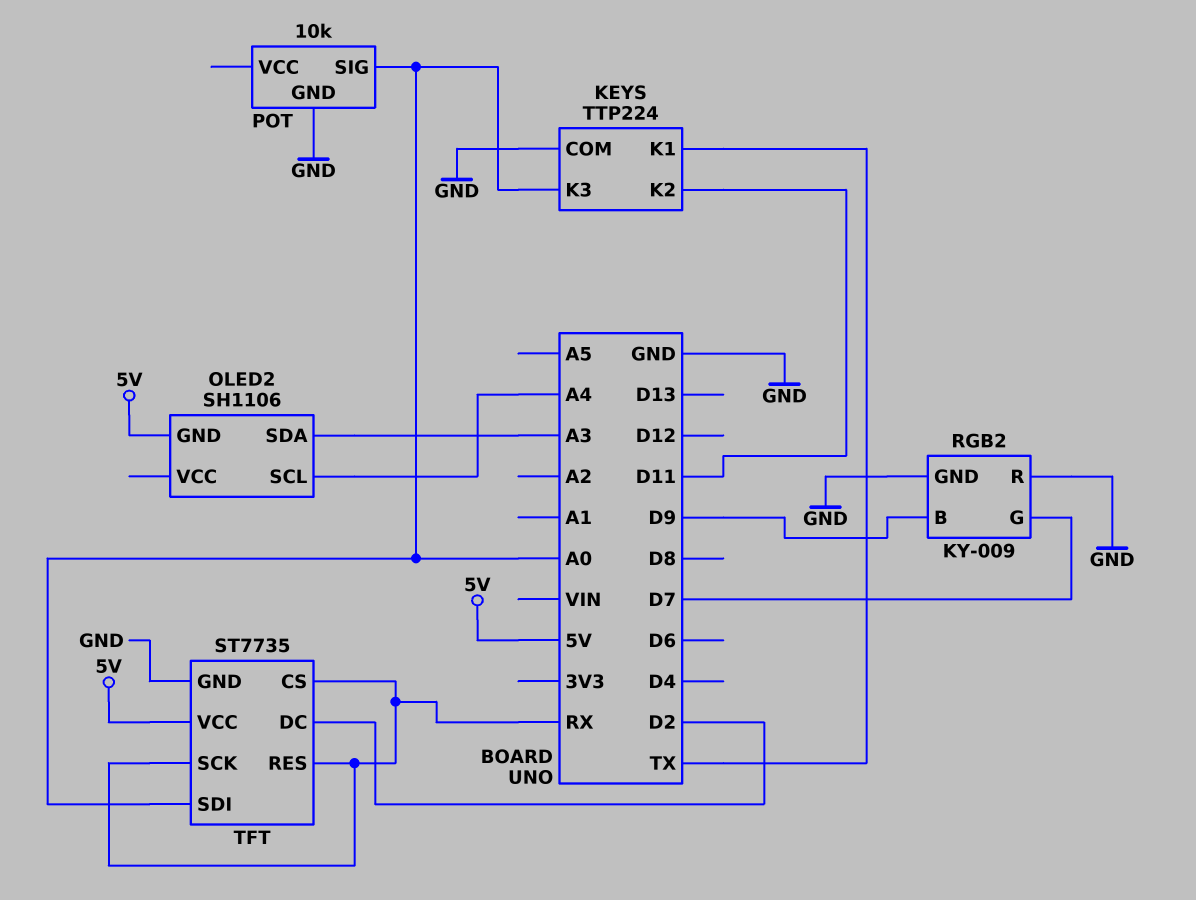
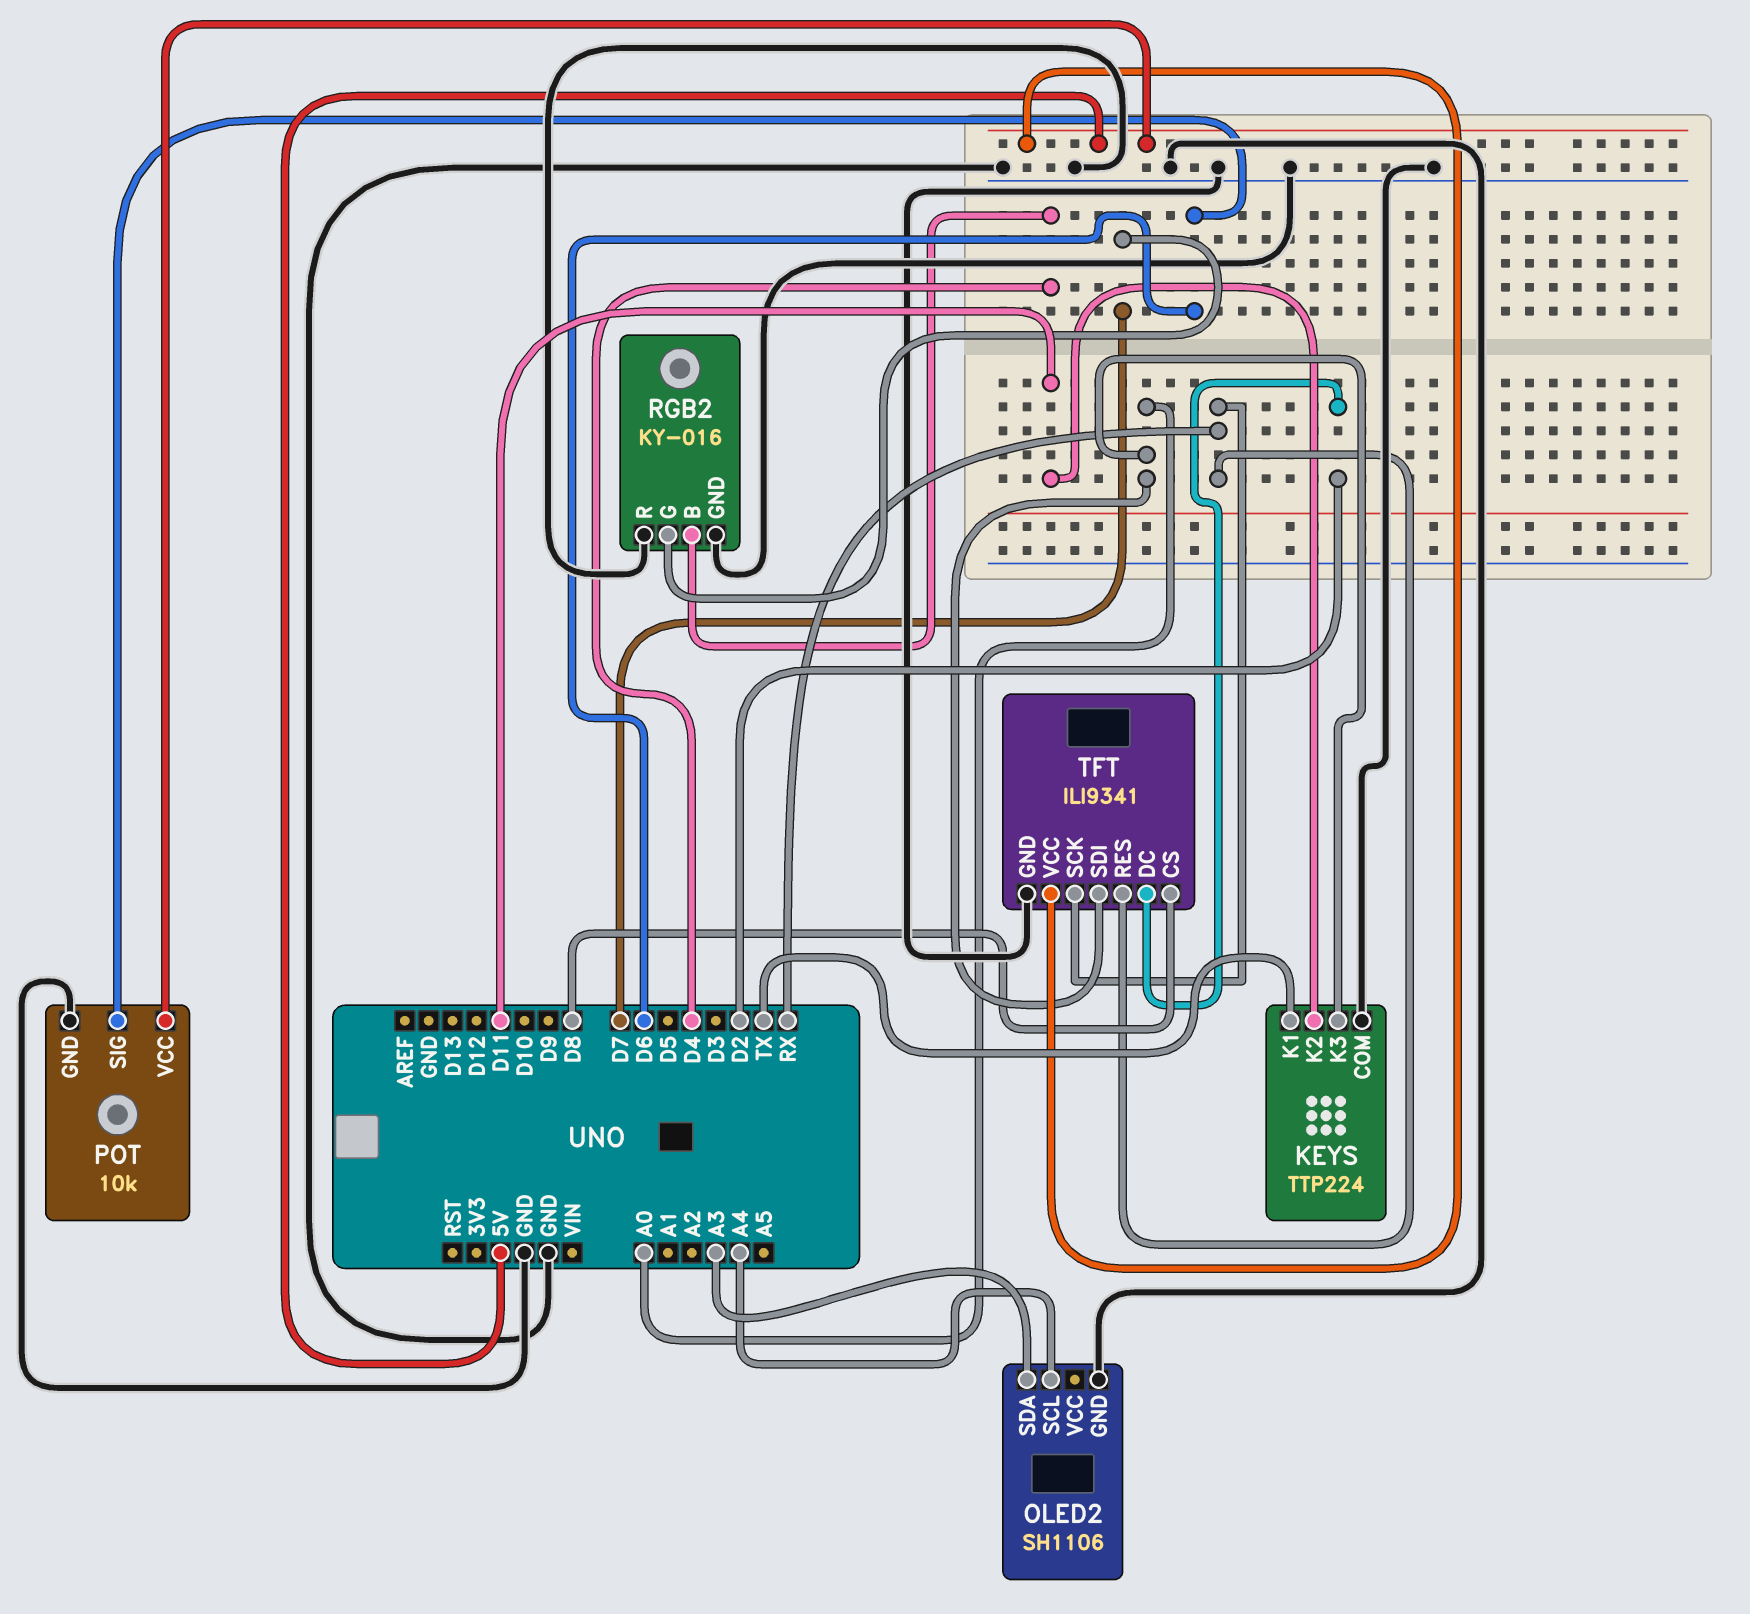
OLED2 pin GND: 5V -> GND
POT pin SIG: A0 -> D6
POT pin VCC: none -> 5V
RGB2: KY-009 -> KY-016
RGB2 pin B: D9 -> D4
TFT: ST7735 -> ILI9341
TFT pin CS: RX -> D8

